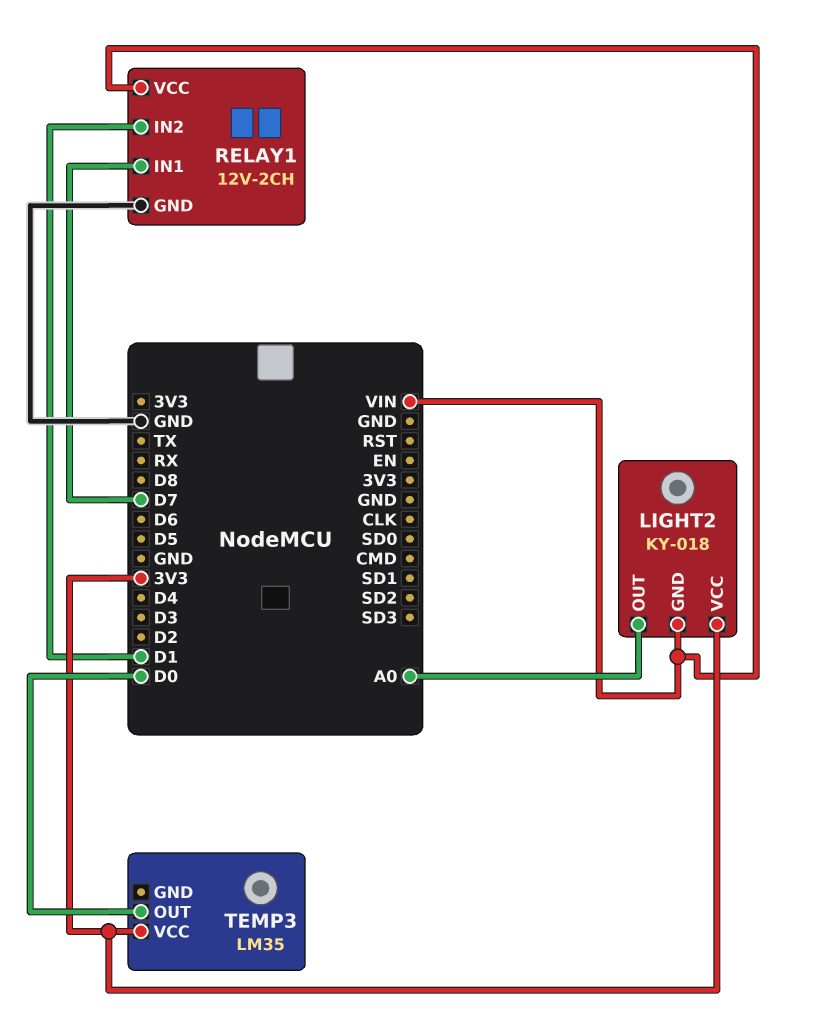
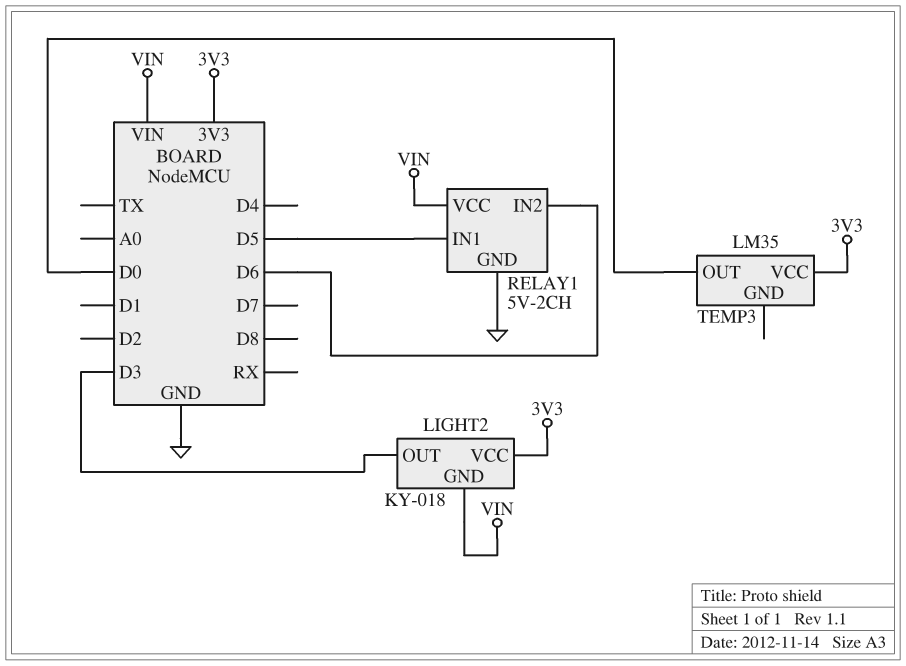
LIGHT2 pin OUT: A0 -> D3
RELAY1: 12V-2CH -> 5V-2CH
RELAY1 pin IN1: D7 -> D5
RELAY1 pin IN2: D1 -> D6

